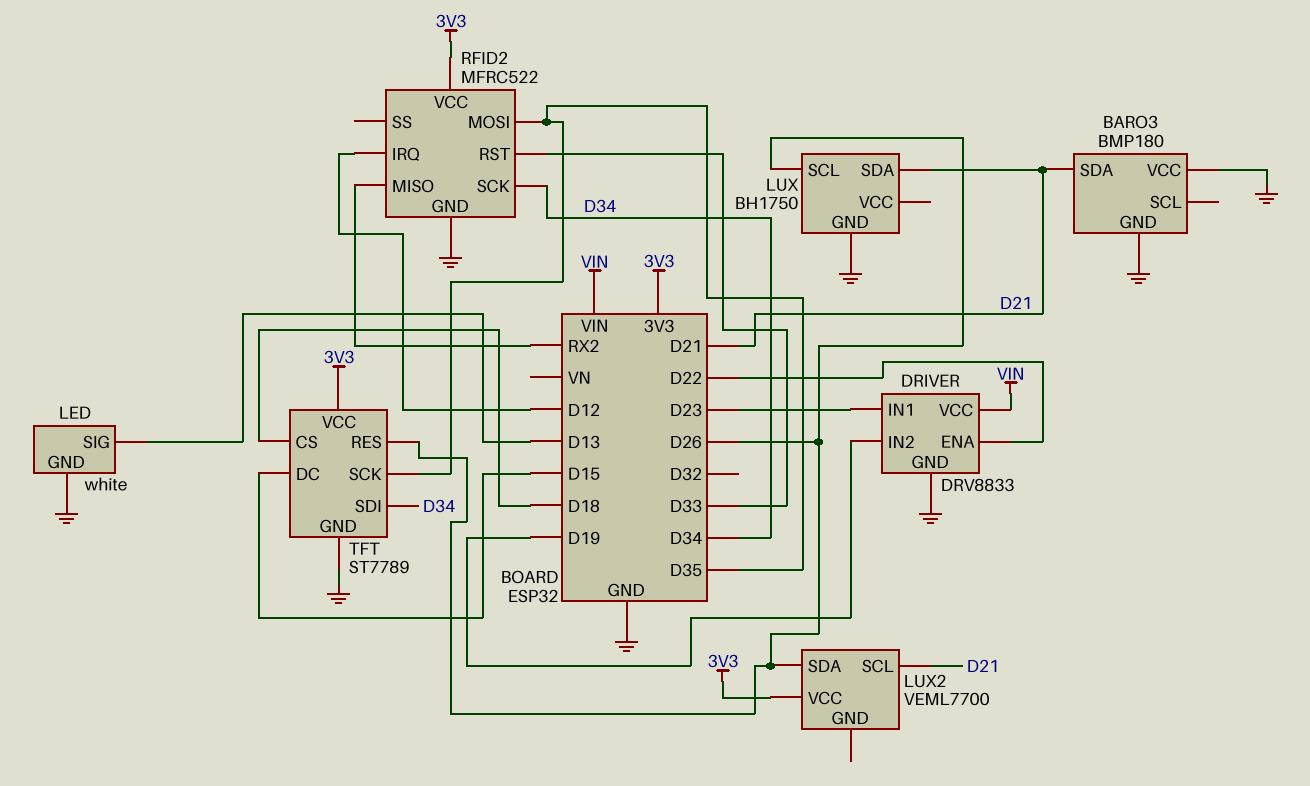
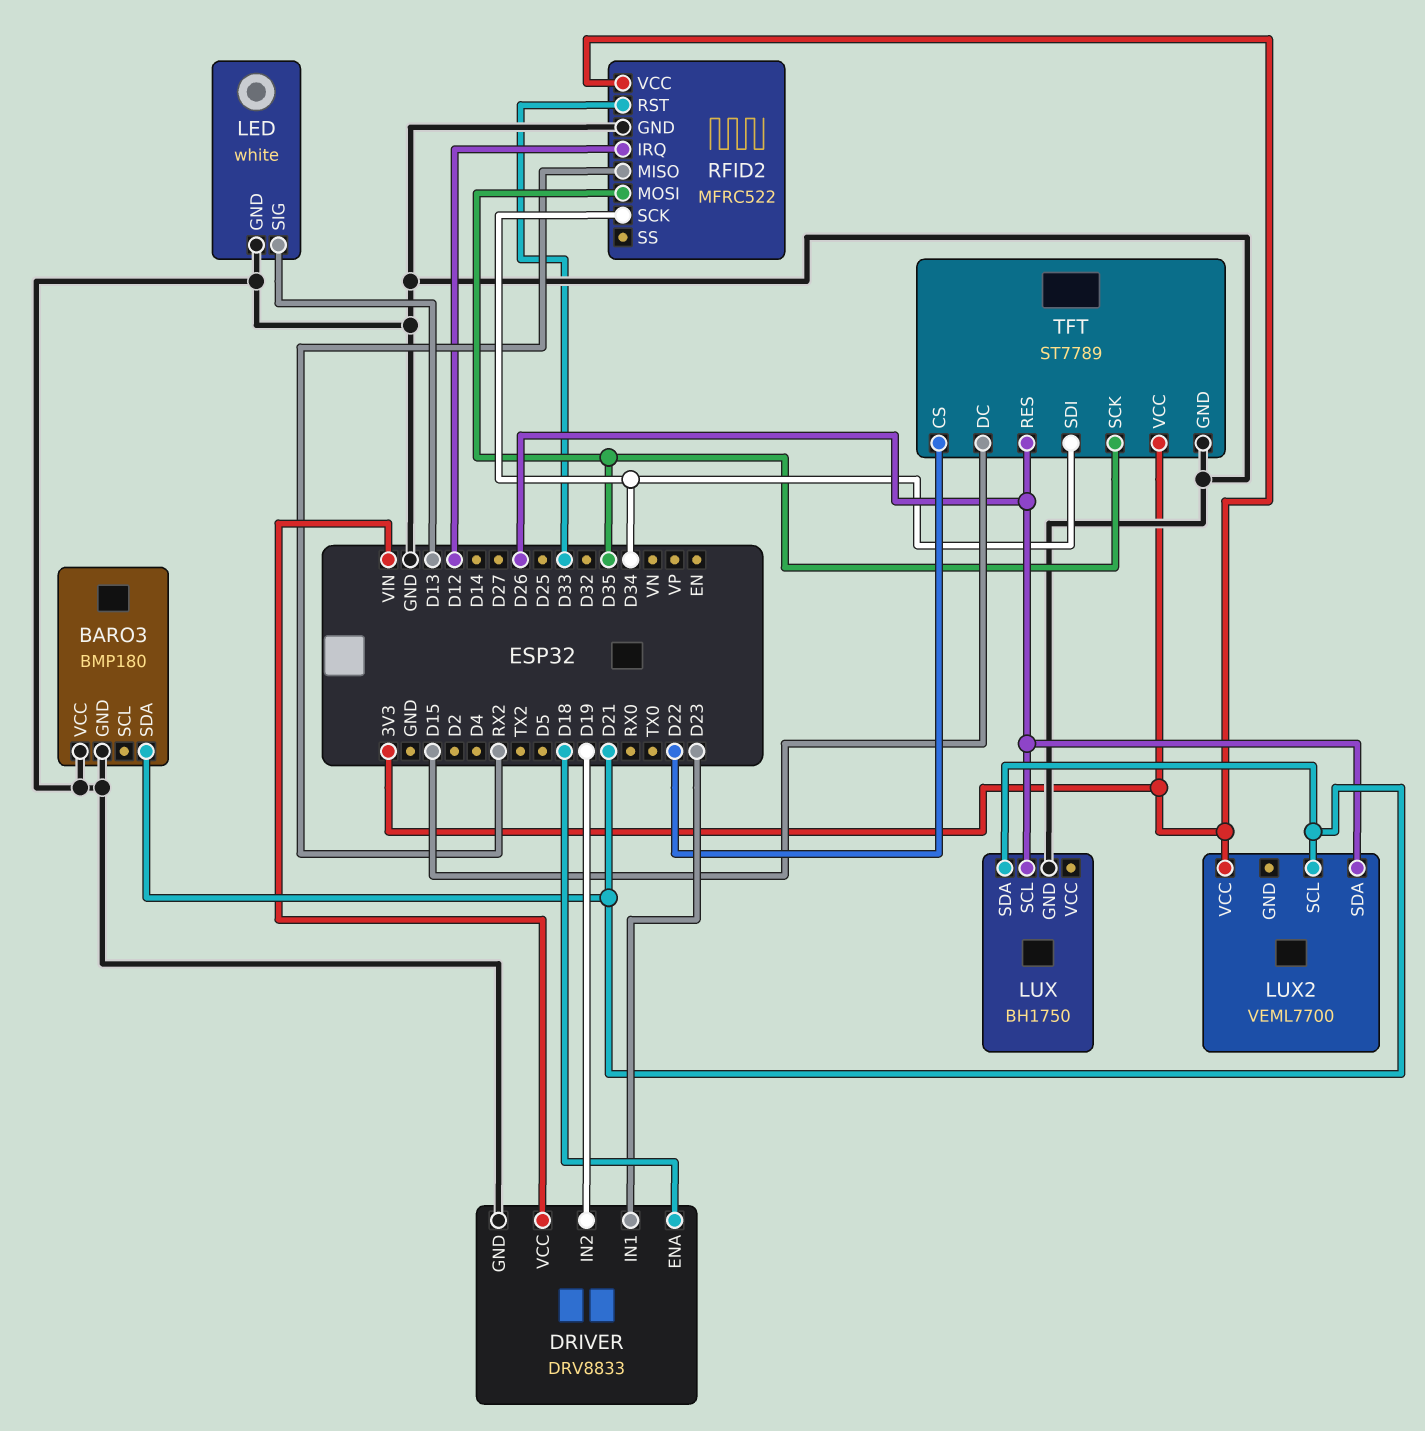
DRIVER pin ENA: D22 -> D18
TFT pin CS: D18 -> D22

